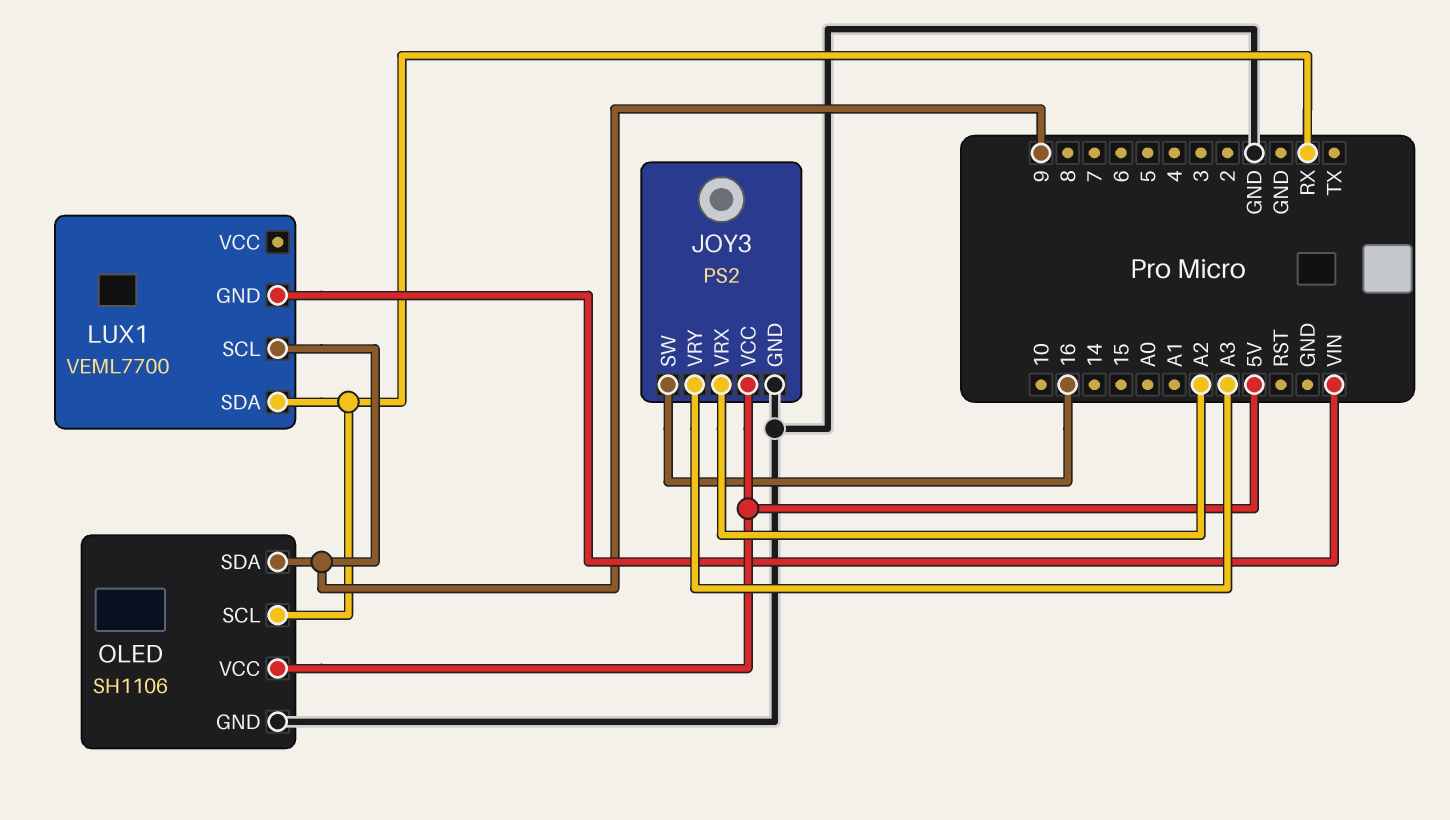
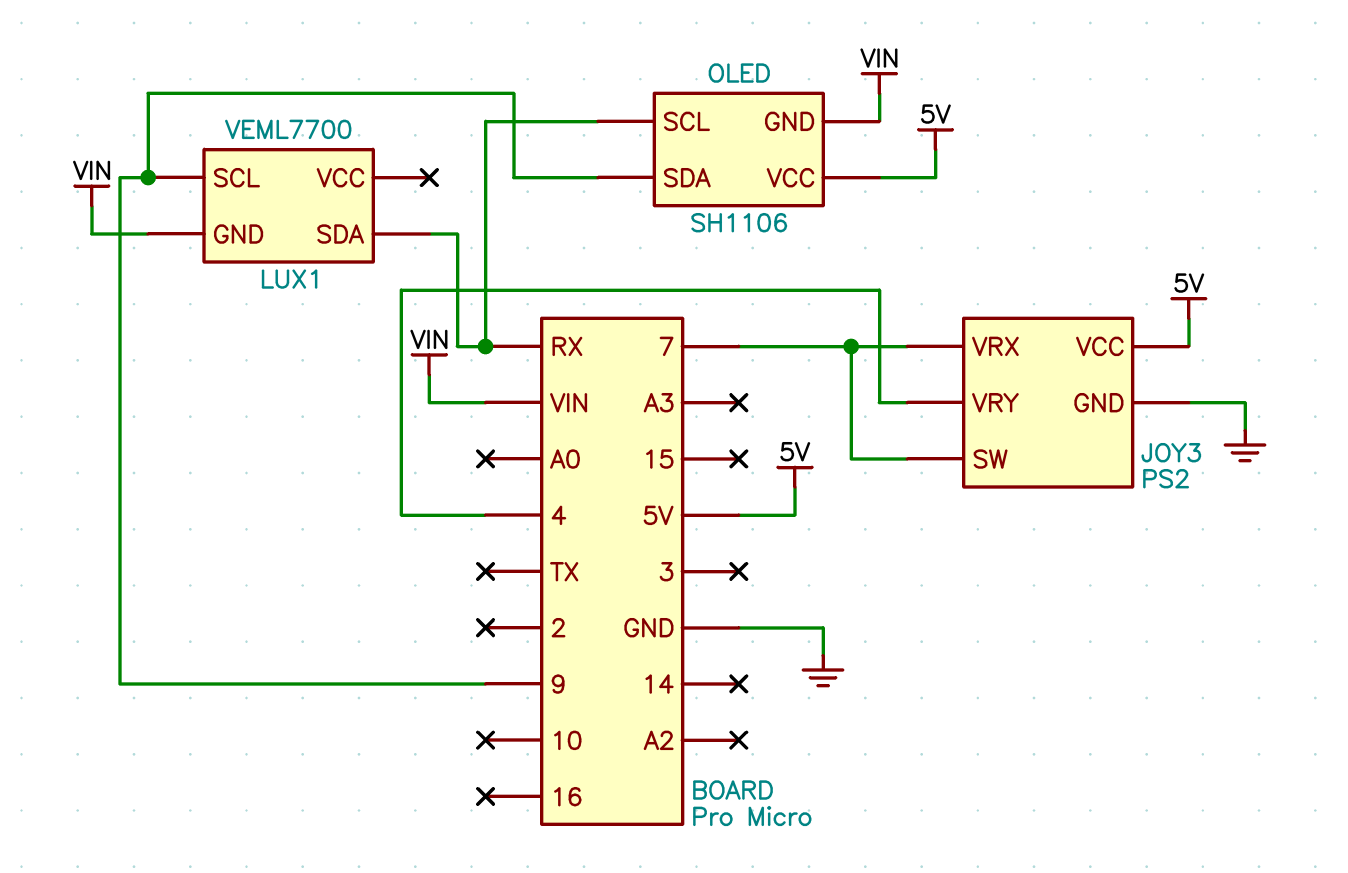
JOY3 pin SW: 16 -> 7
JOY3 pin VRX: A2 -> 7
JOY3 pin VRY: A3 -> 4
OLED pin GND: GND -> VIN

